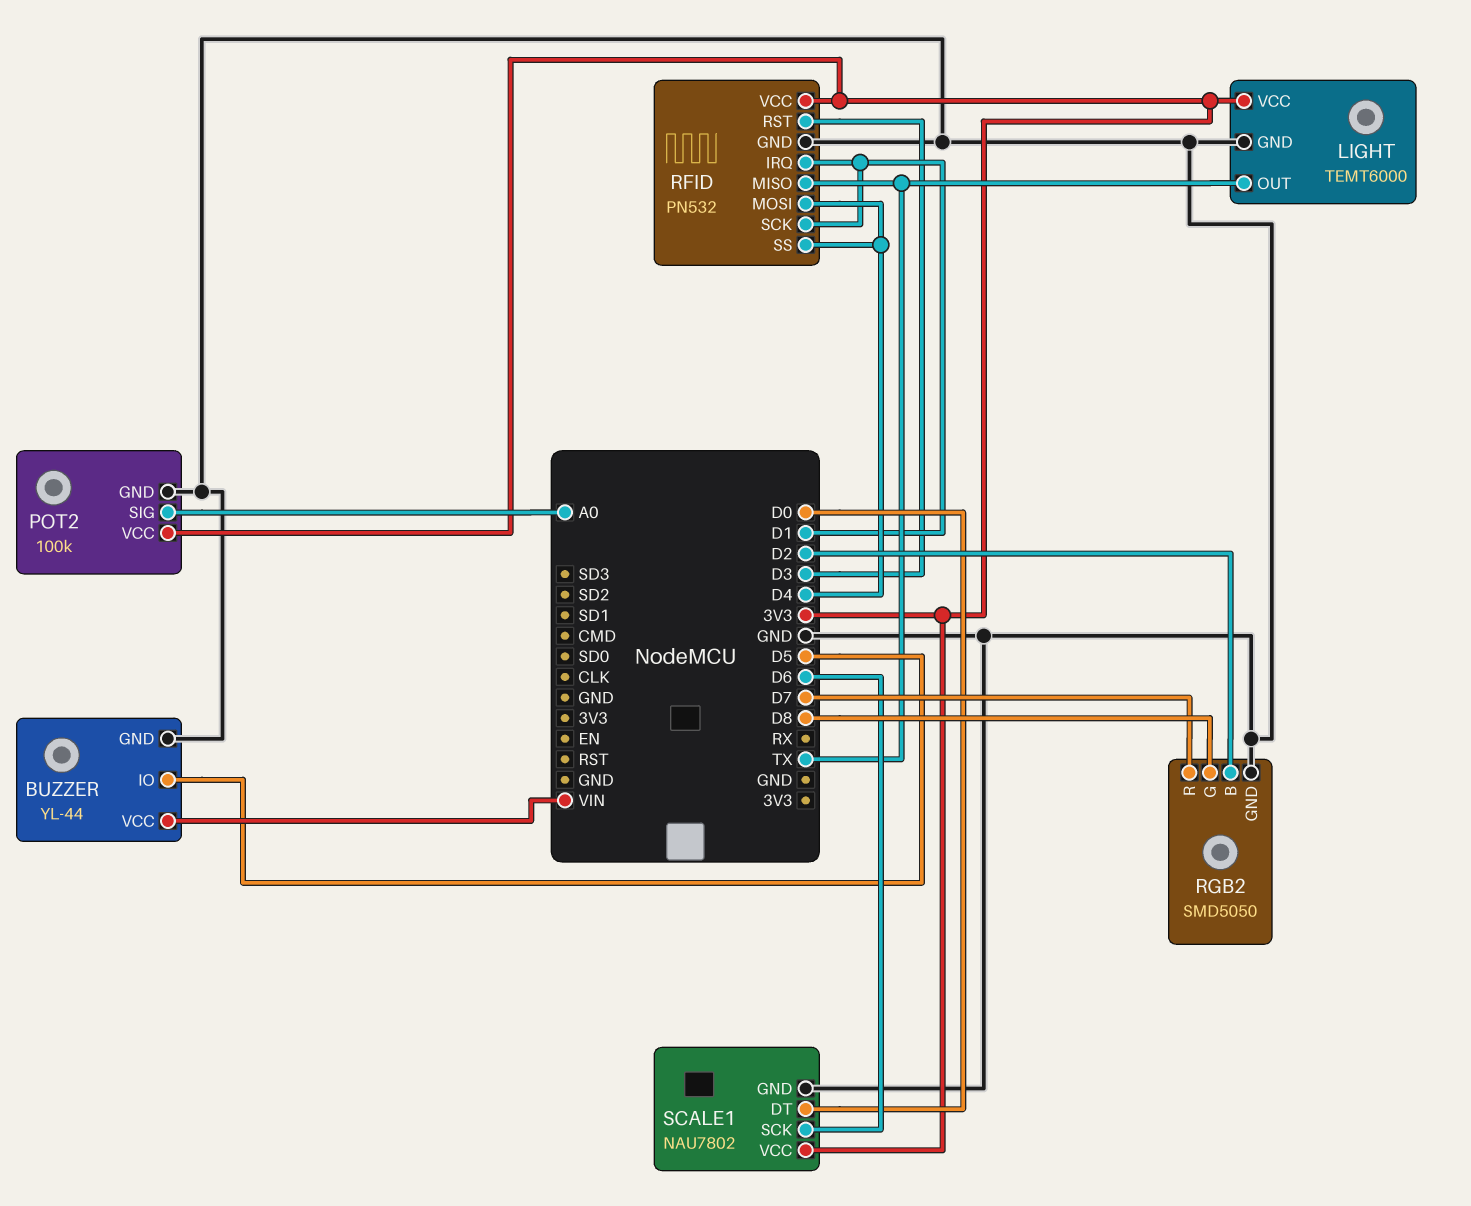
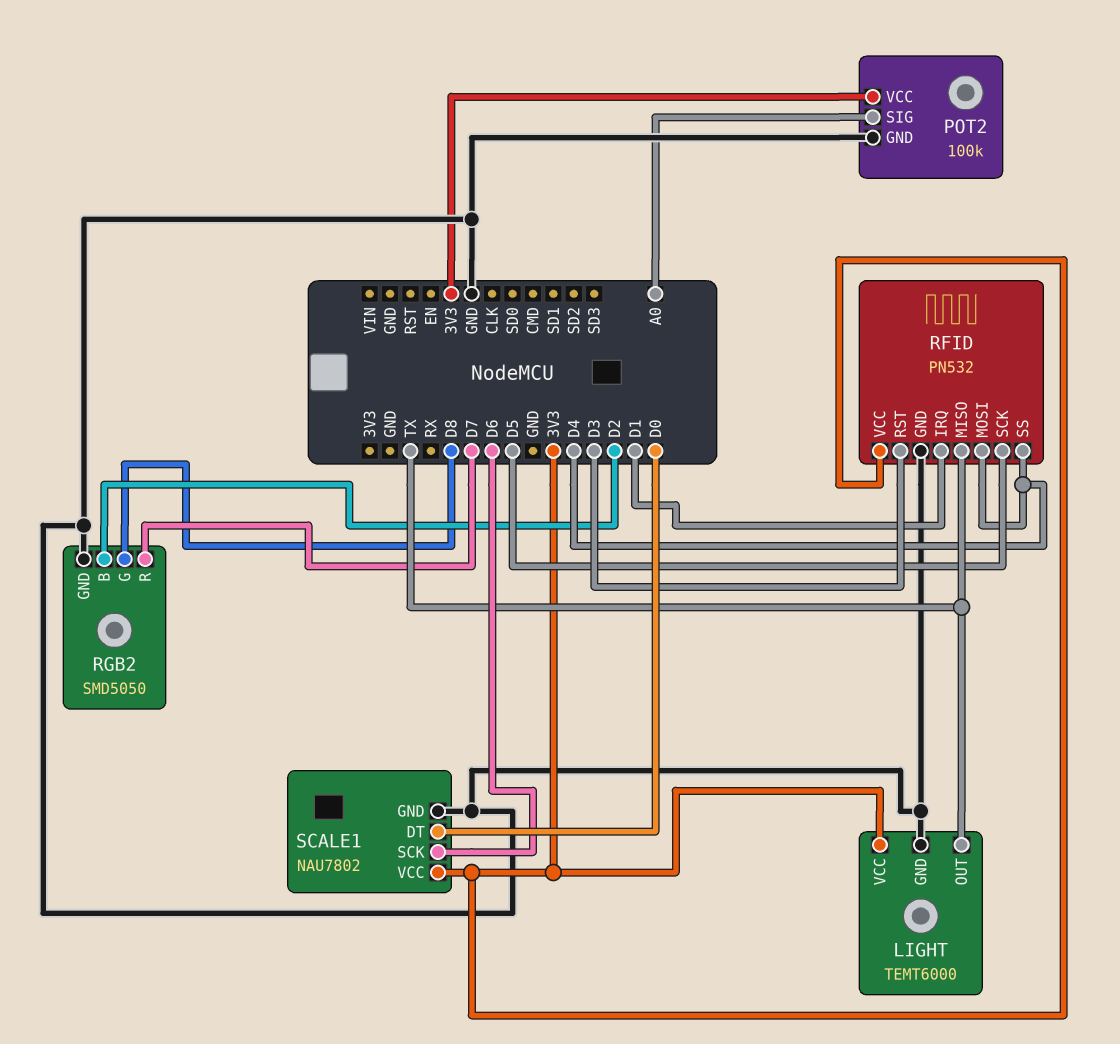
BUZZER: YL-44 -> none
BUZZER pin GND: GND -> none
BUZZER pin IO: D5 -> none
BUZZER pin VCC: VIN -> none
RFID pin SCK: D1 -> D5

